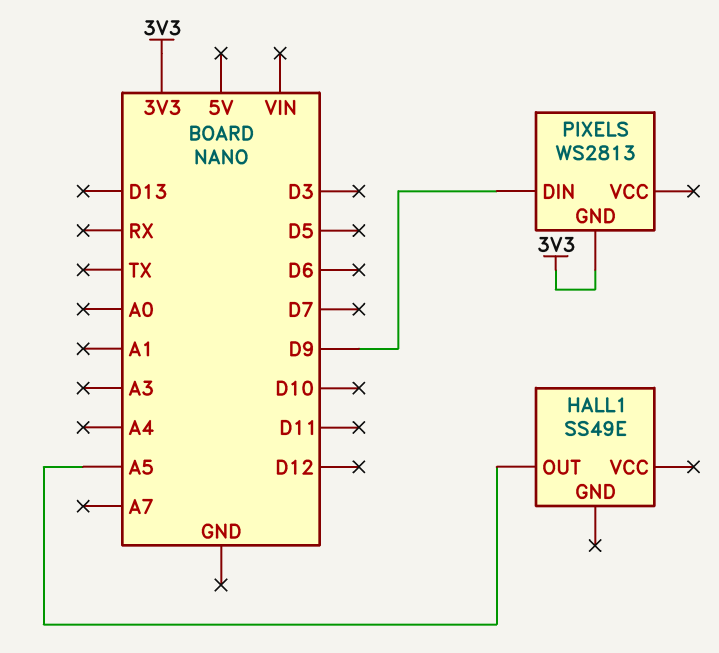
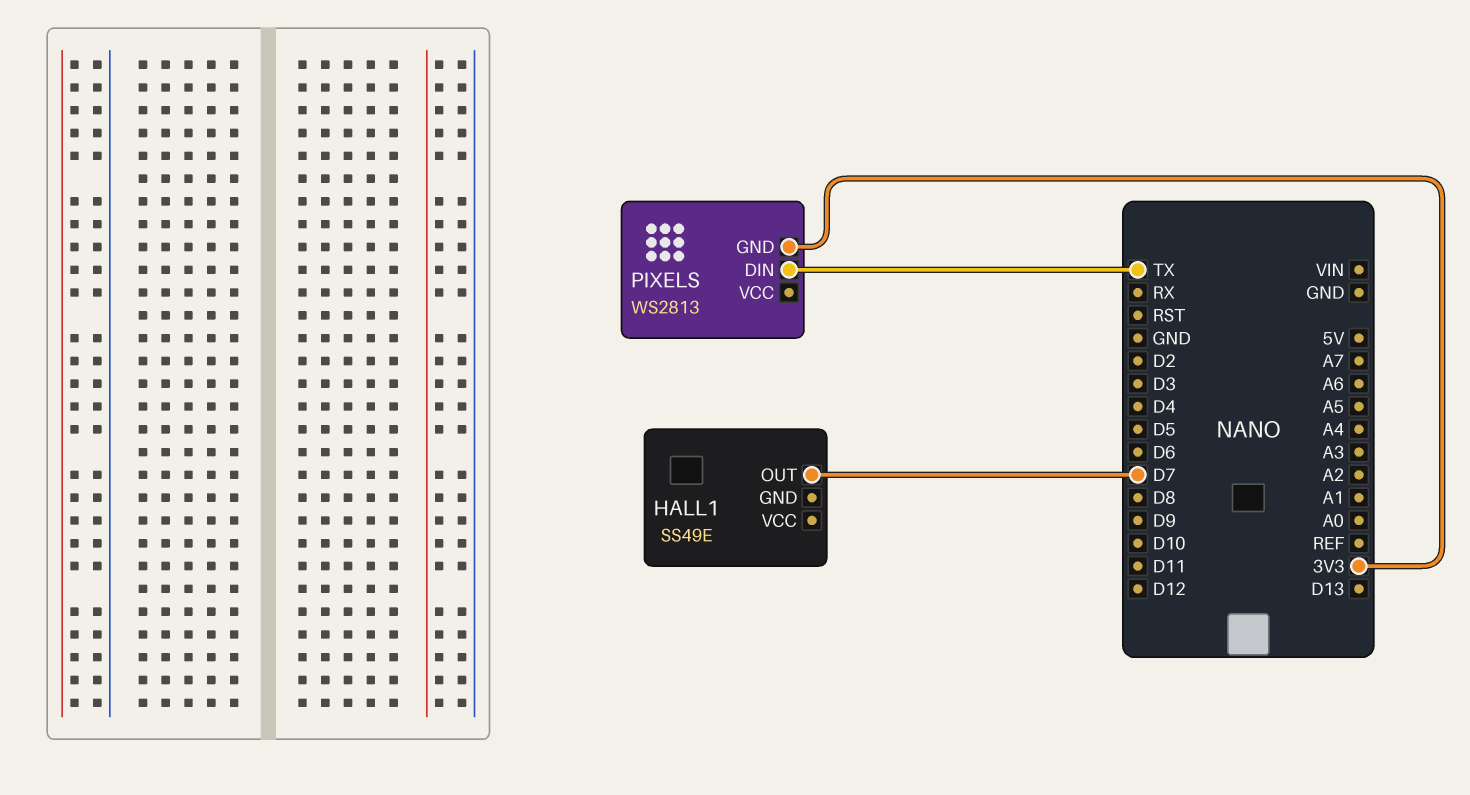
HALL1 pin OUT: A5 -> D7
PIXELS pin DIN: D9 -> TX

